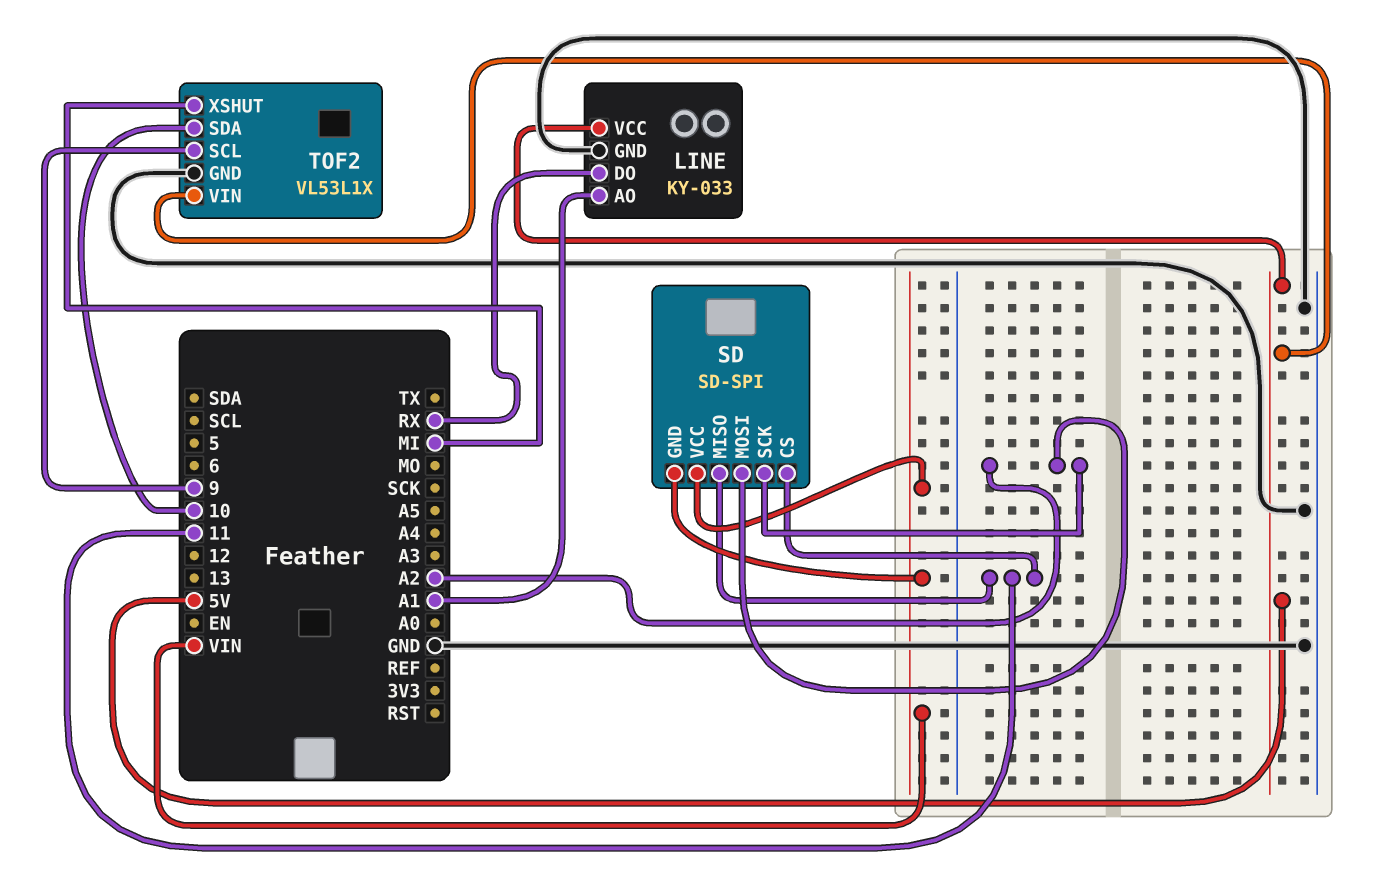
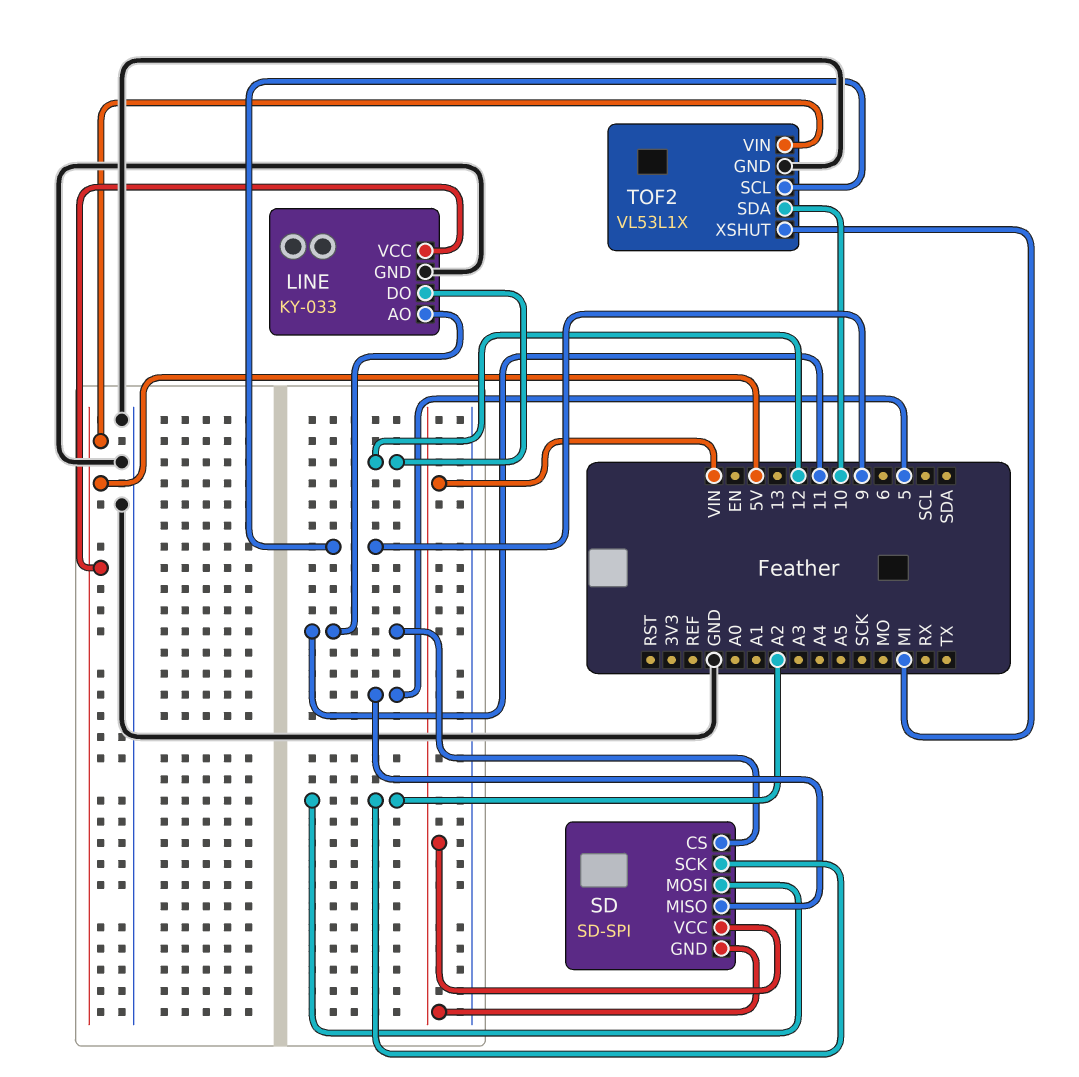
LINE pin AO: A1 -> 11
LINE pin DO: RX -> 12
SD pin MISO: 11 -> 5

